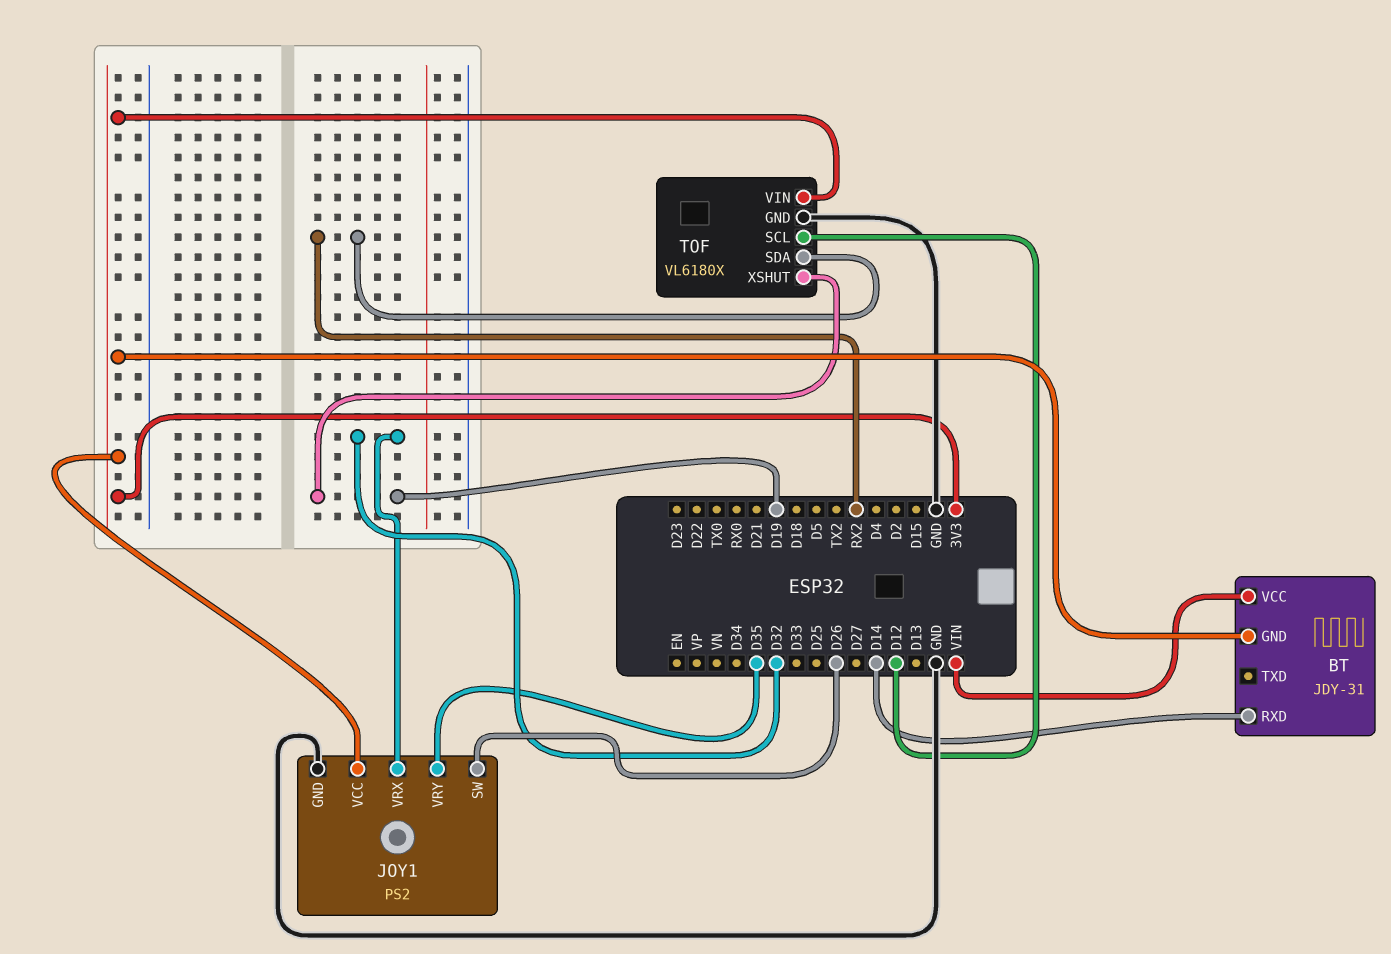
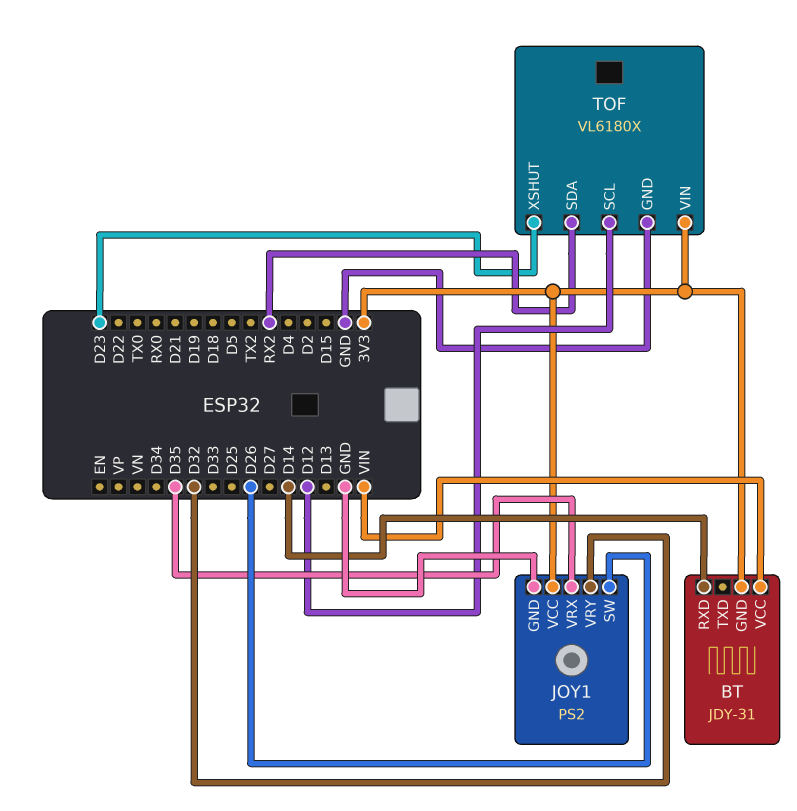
JOY1 pin VRX: D32 -> D35
JOY1 pin VRY: D35 -> D32
TOF pin XSHUT: D19 -> D23

